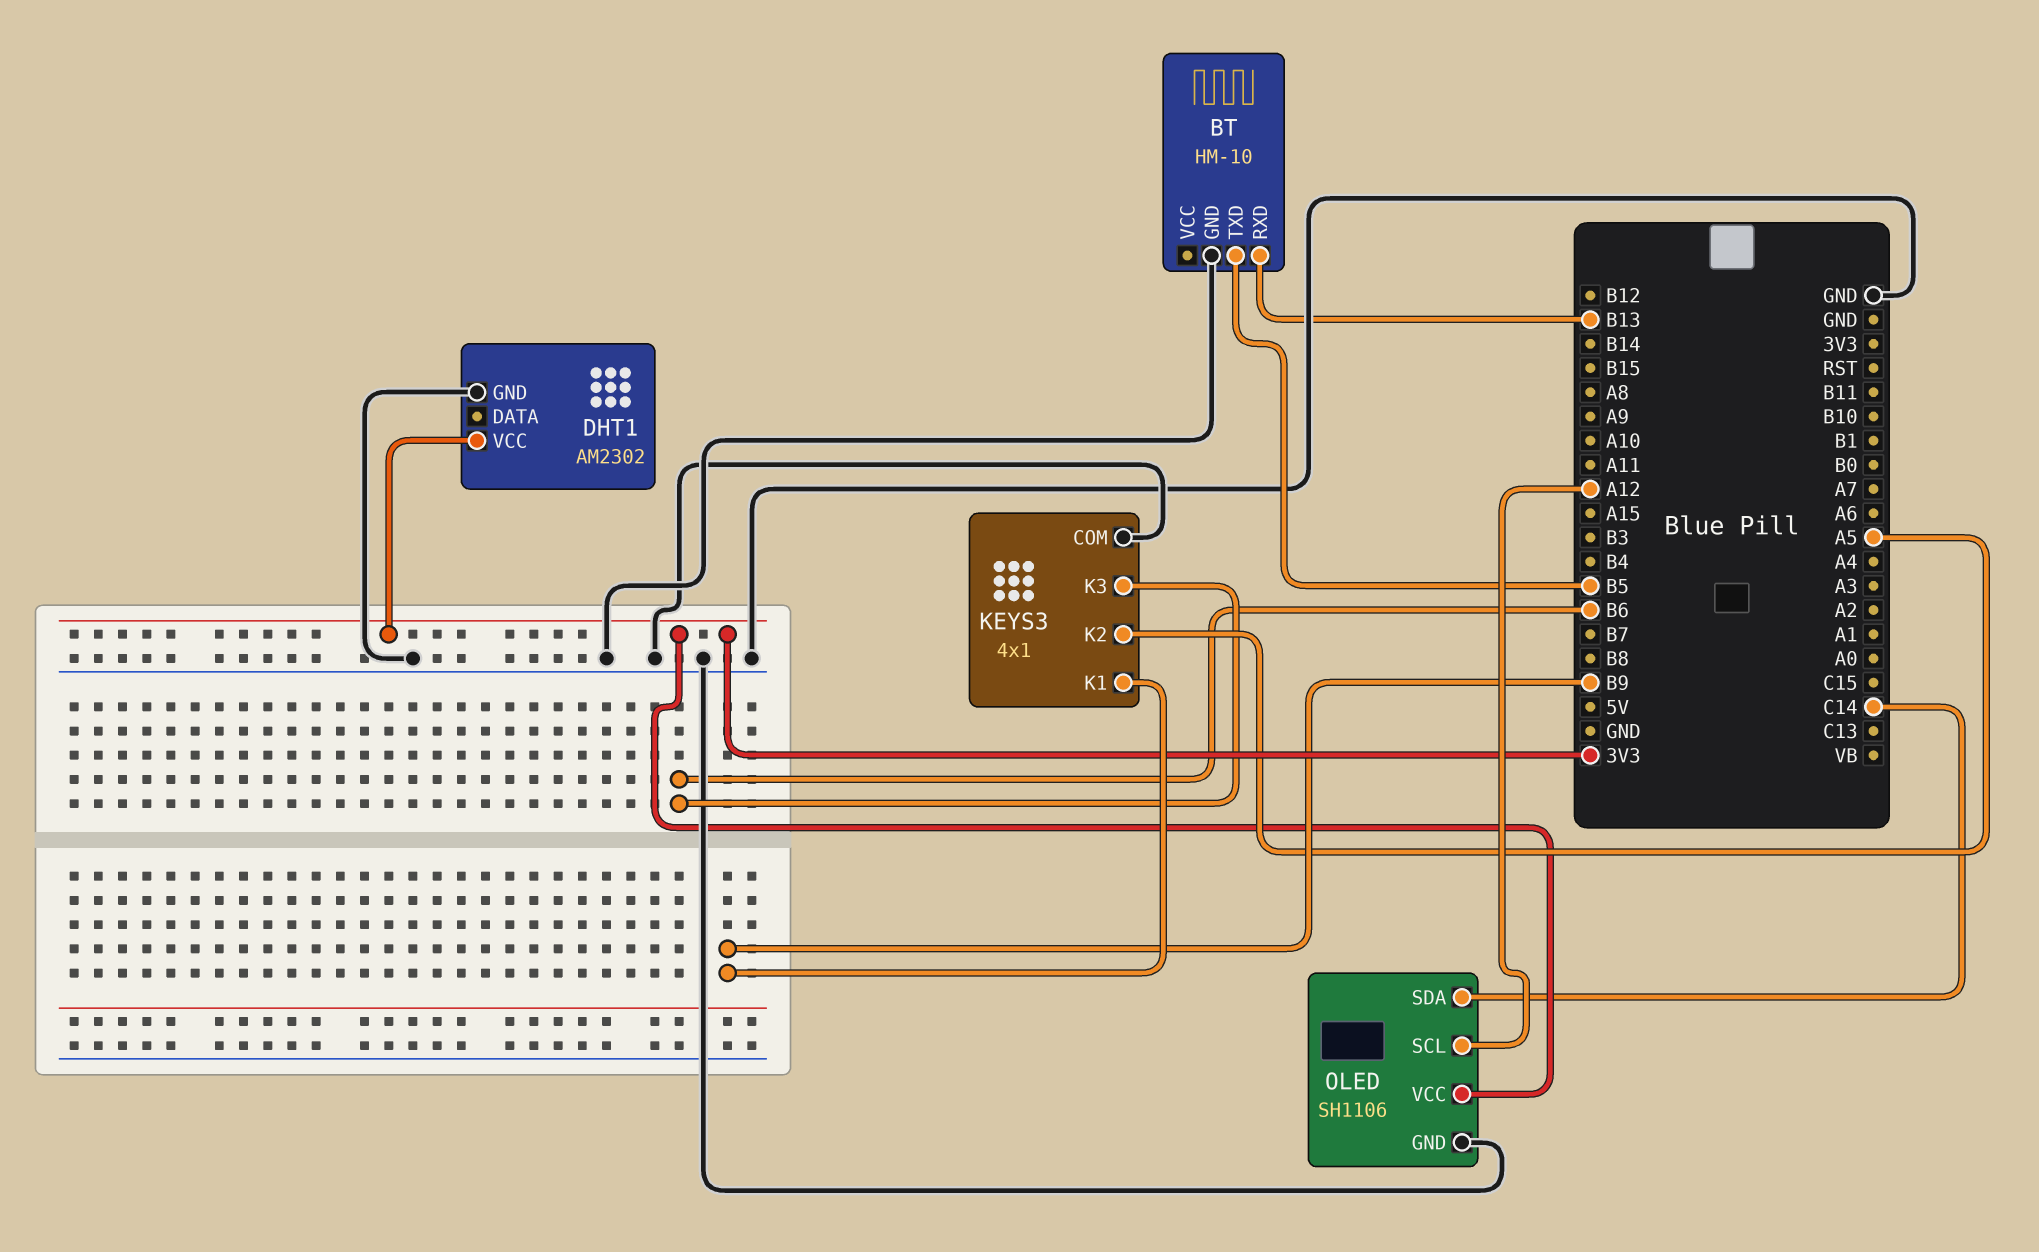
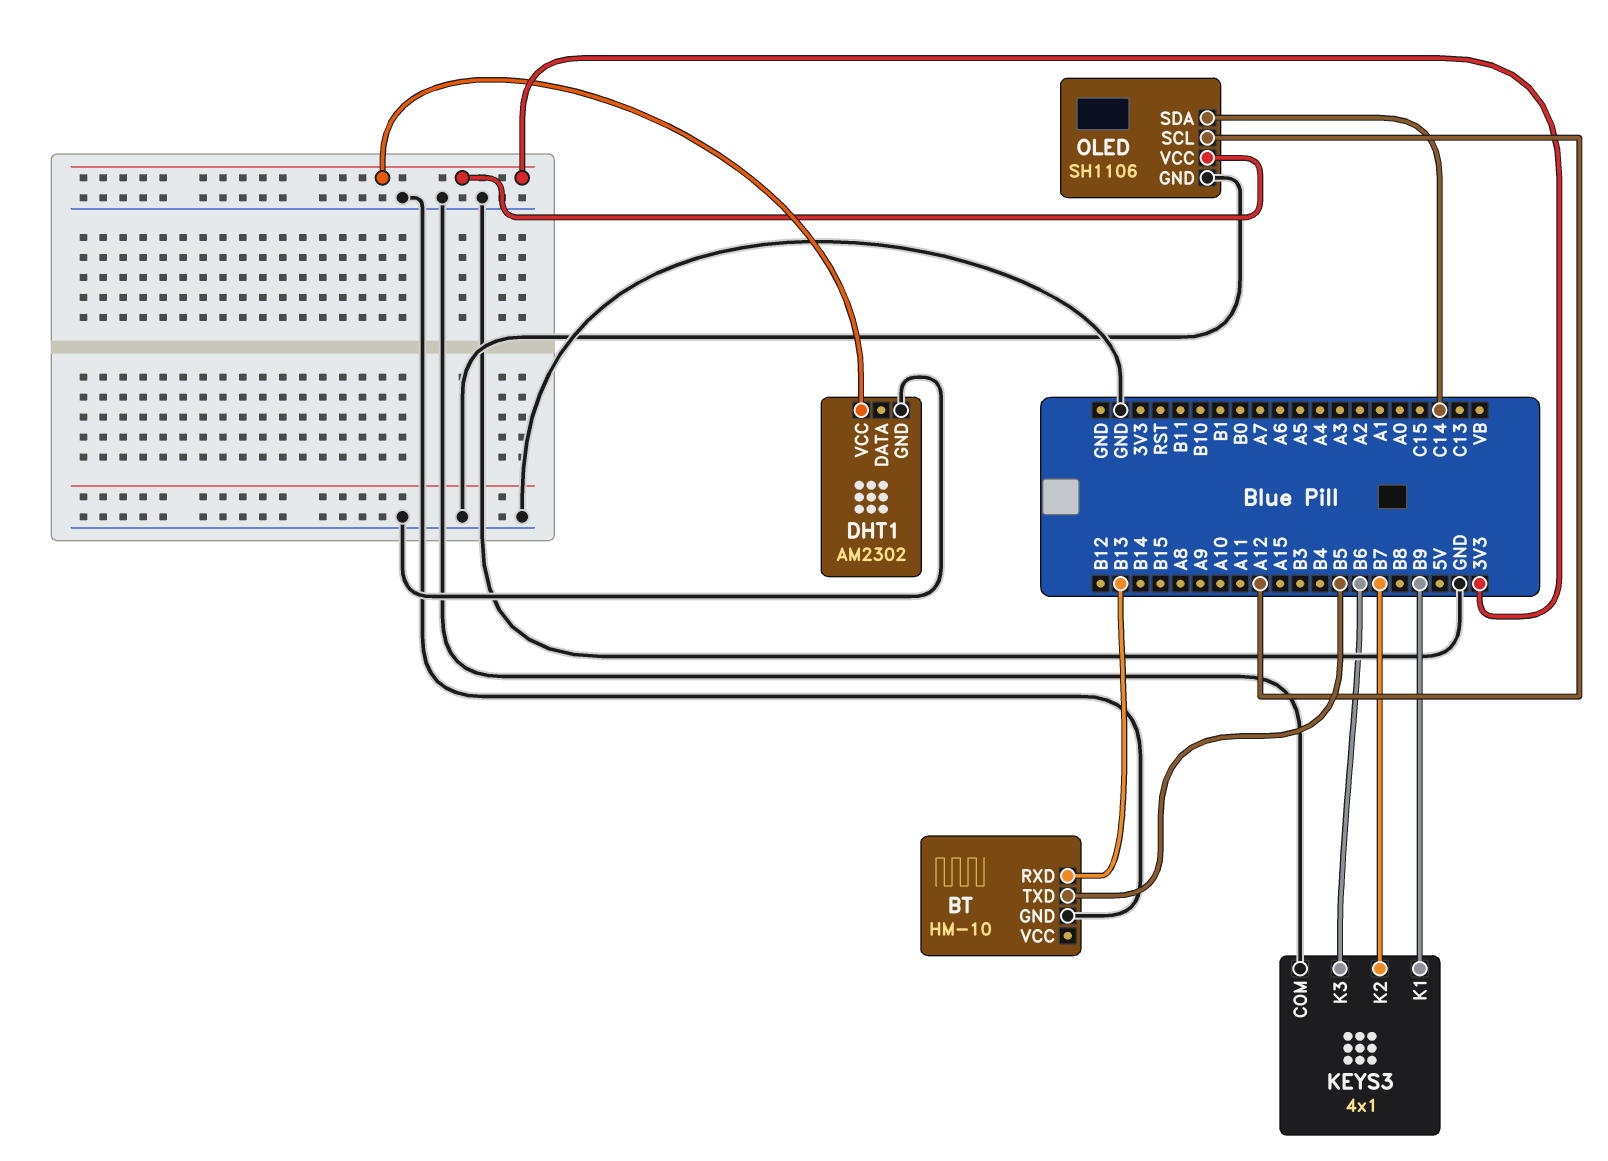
KEYS3 pin K2: A5 -> B7

